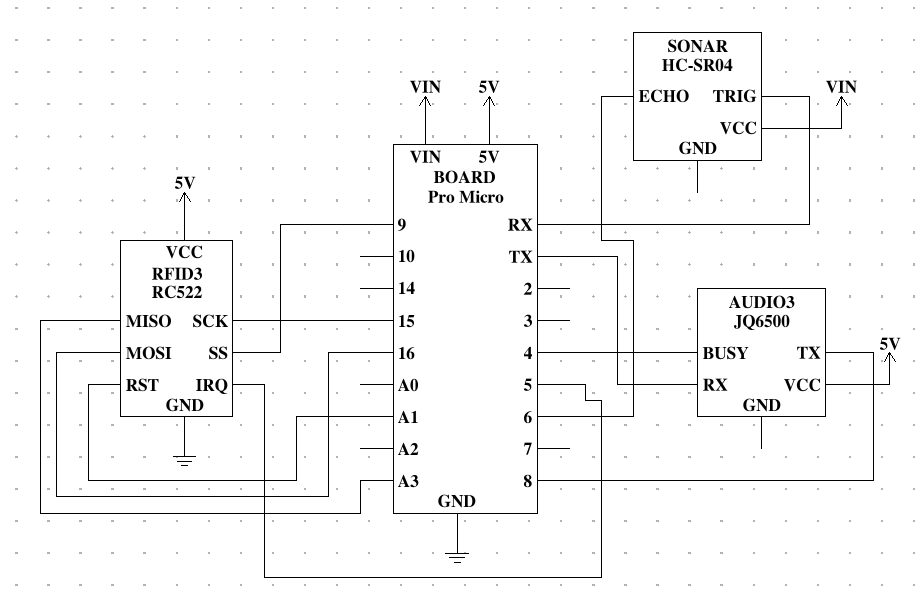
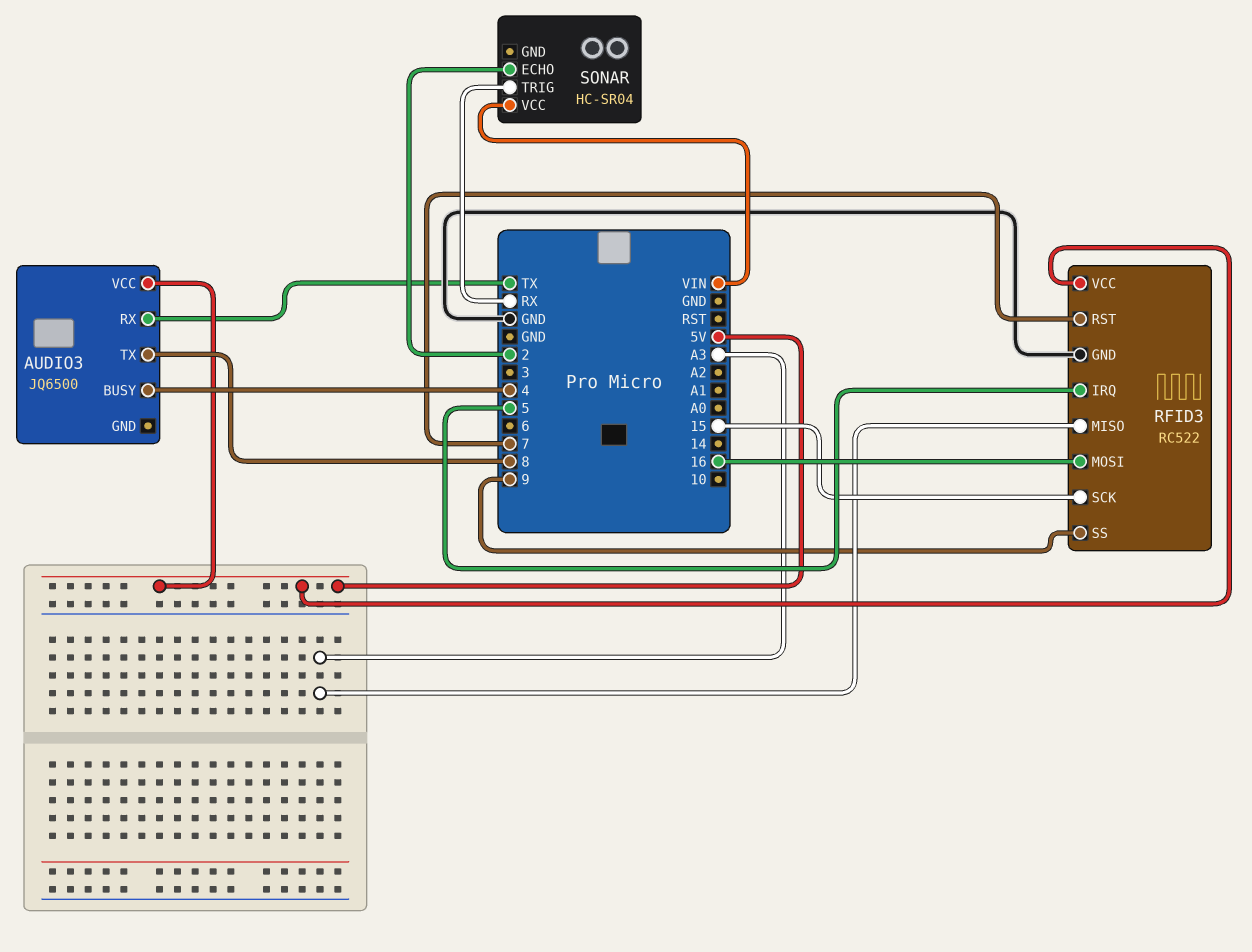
RFID3 pin RST: A1 -> 7
SONAR pin ECHO: 6 -> 2

